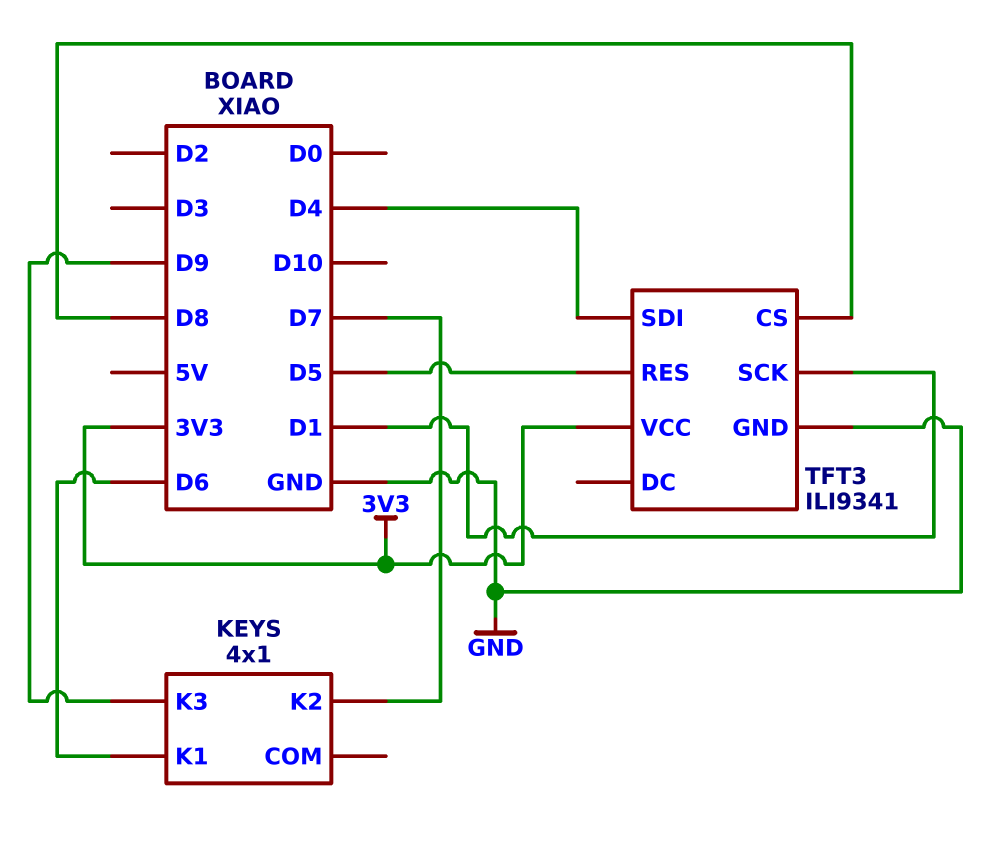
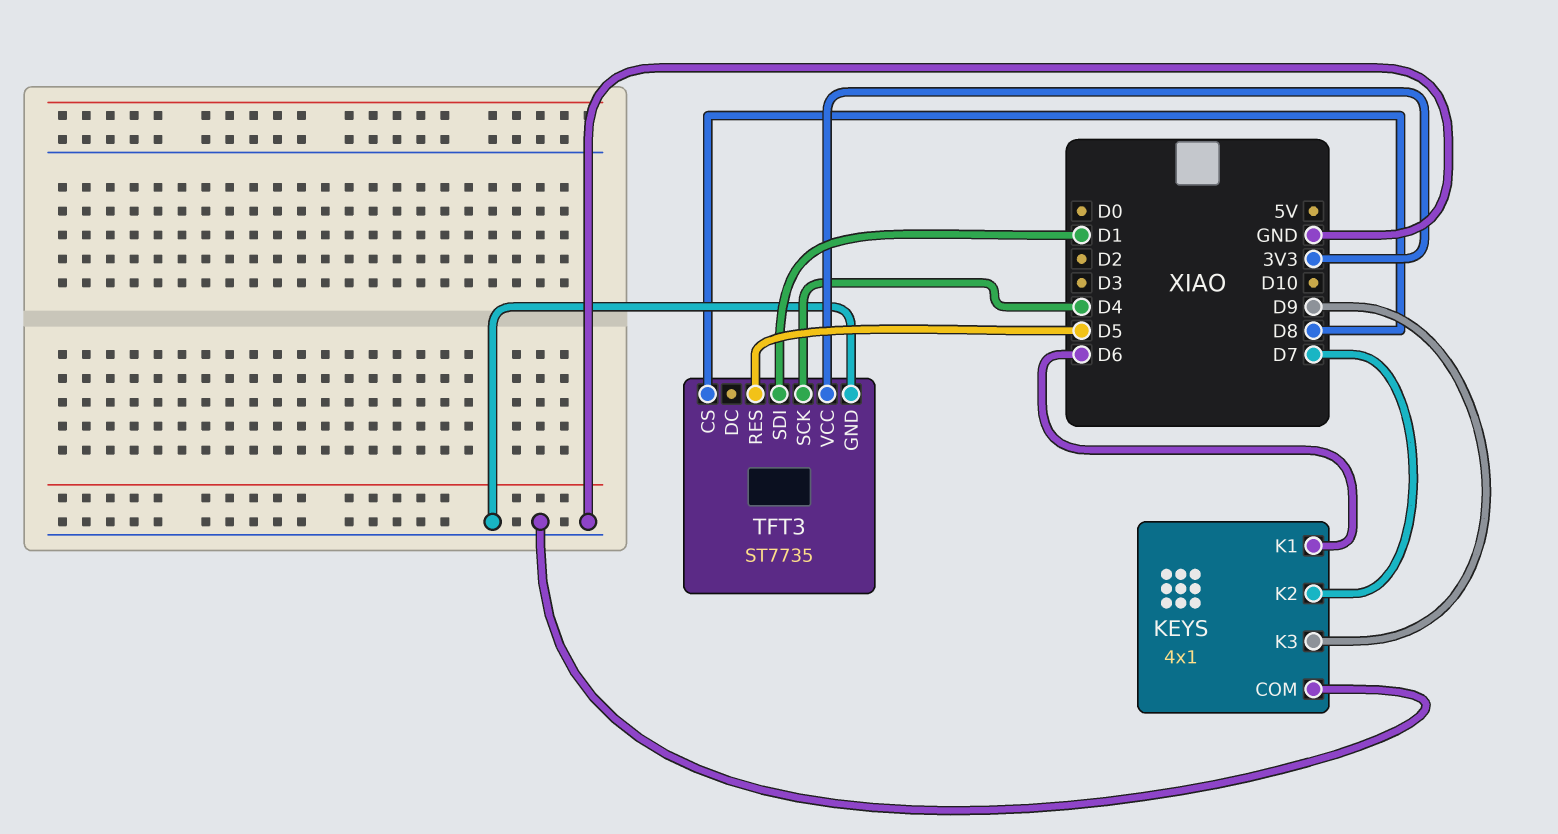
KEYS pin COM: none -> GND
TFT3: ILI9341 -> ST7735
TFT3 pin SCK: D1 -> D4
TFT3 pin SDI: D4 -> D1

